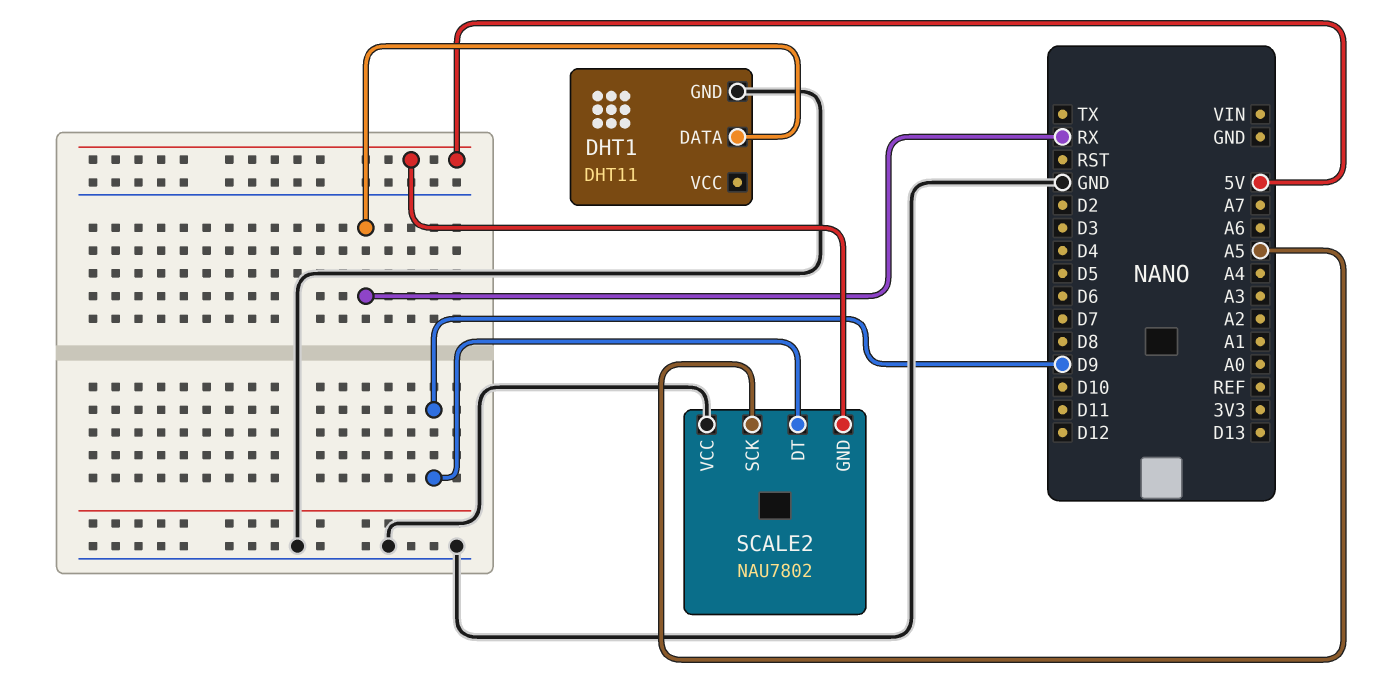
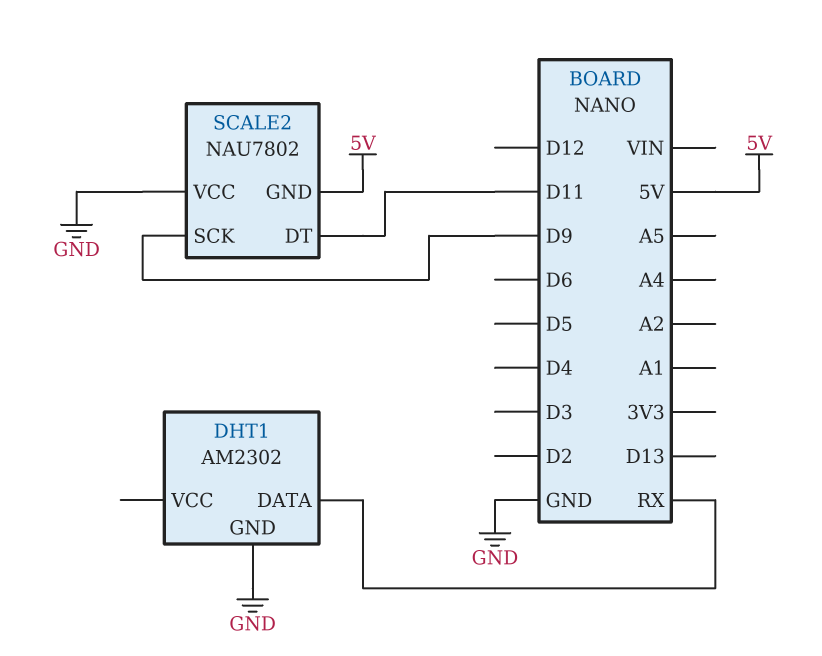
DHT1: DHT11 -> AM2302
SCALE2 pin DT: D9 -> D11
SCALE2 pin SCK: A5 -> D9

